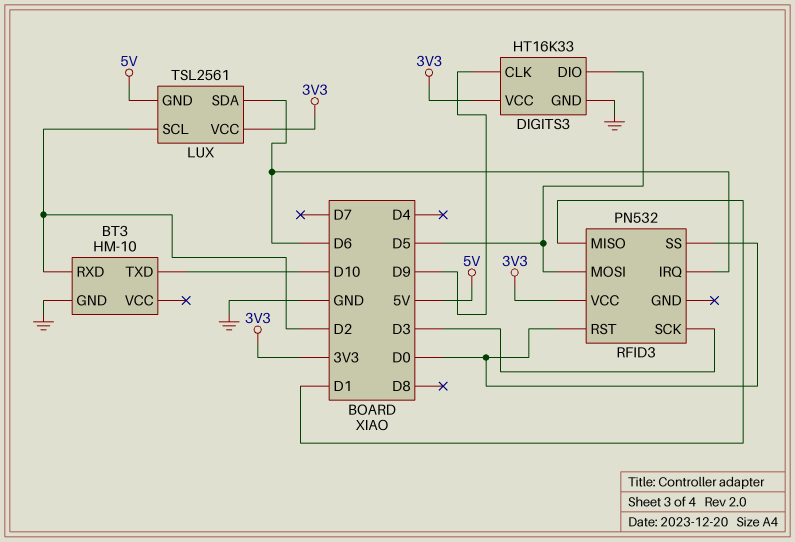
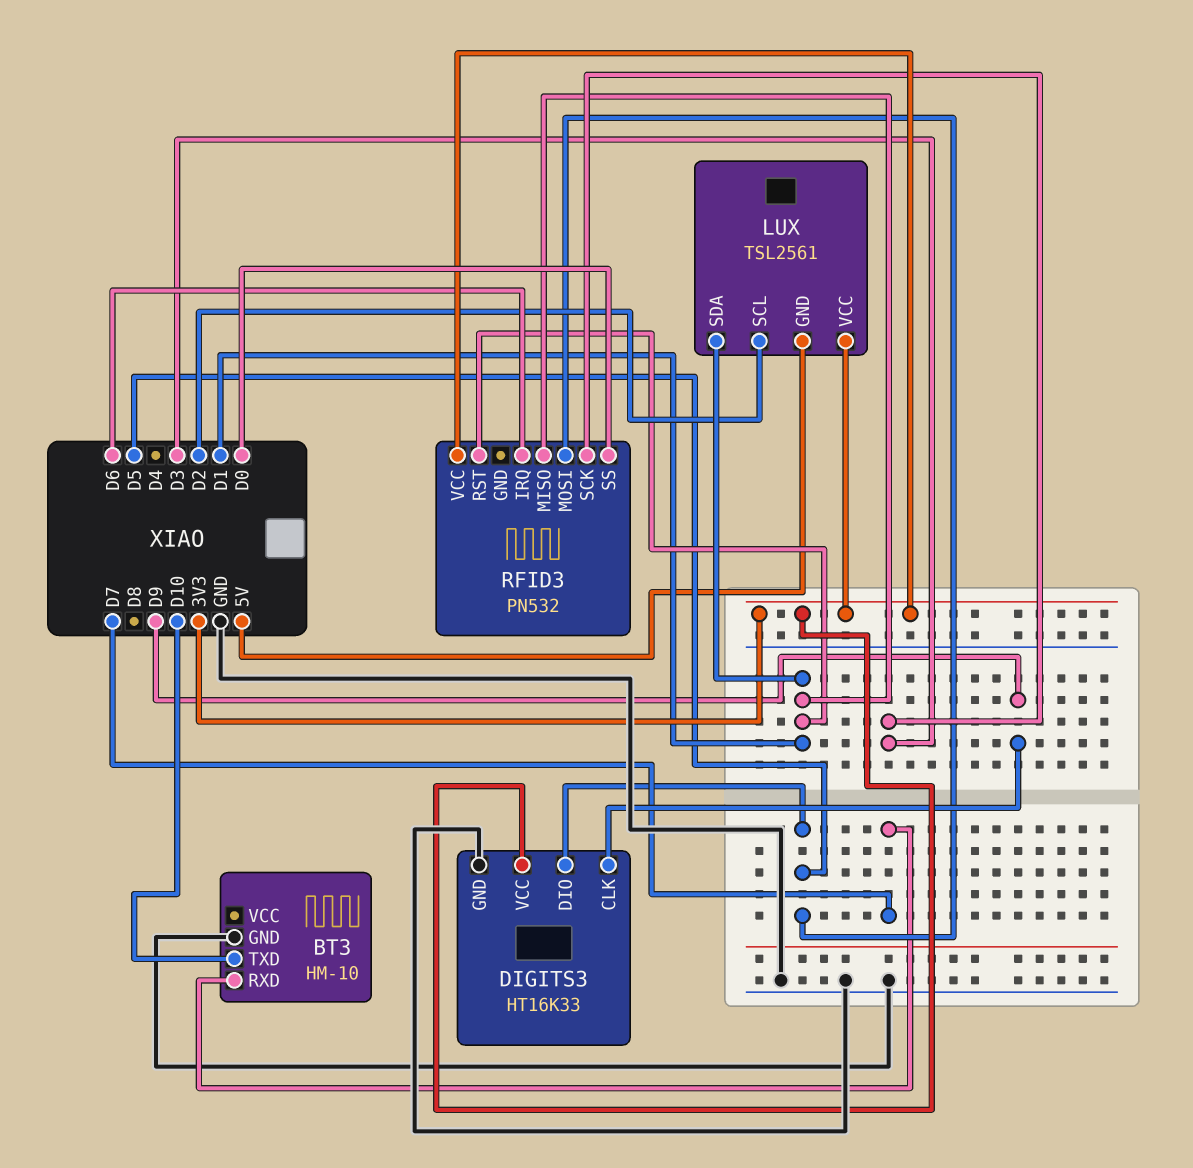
BT3 pin RXD: D2 -> D7
LUX pin SDA: D6 -> D1
RFID3 pin RST: D0 -> D1

